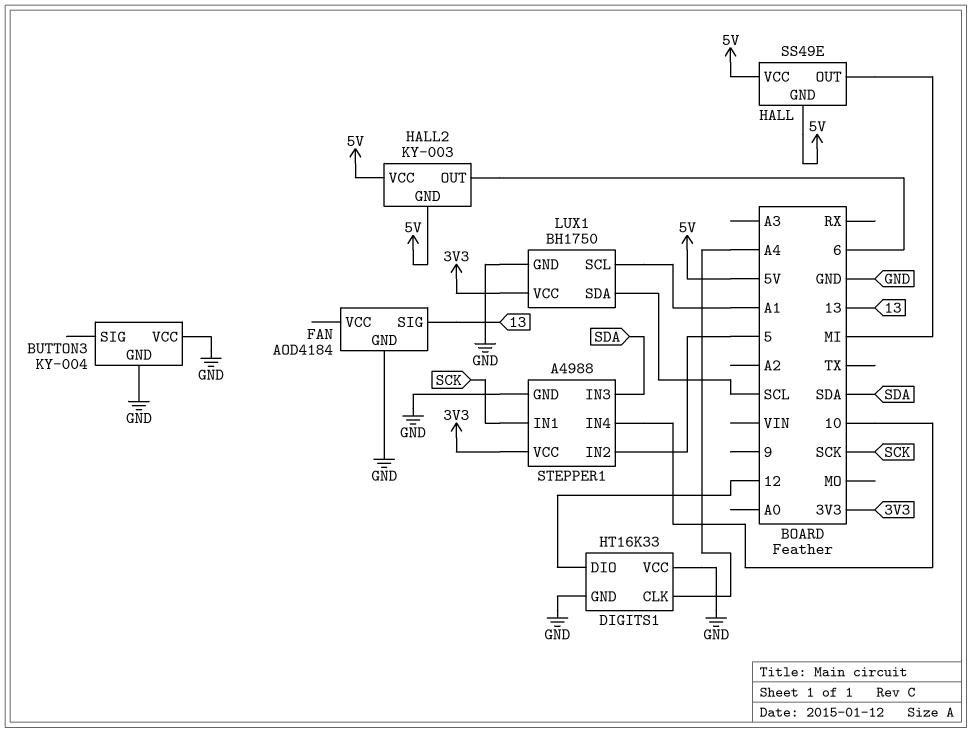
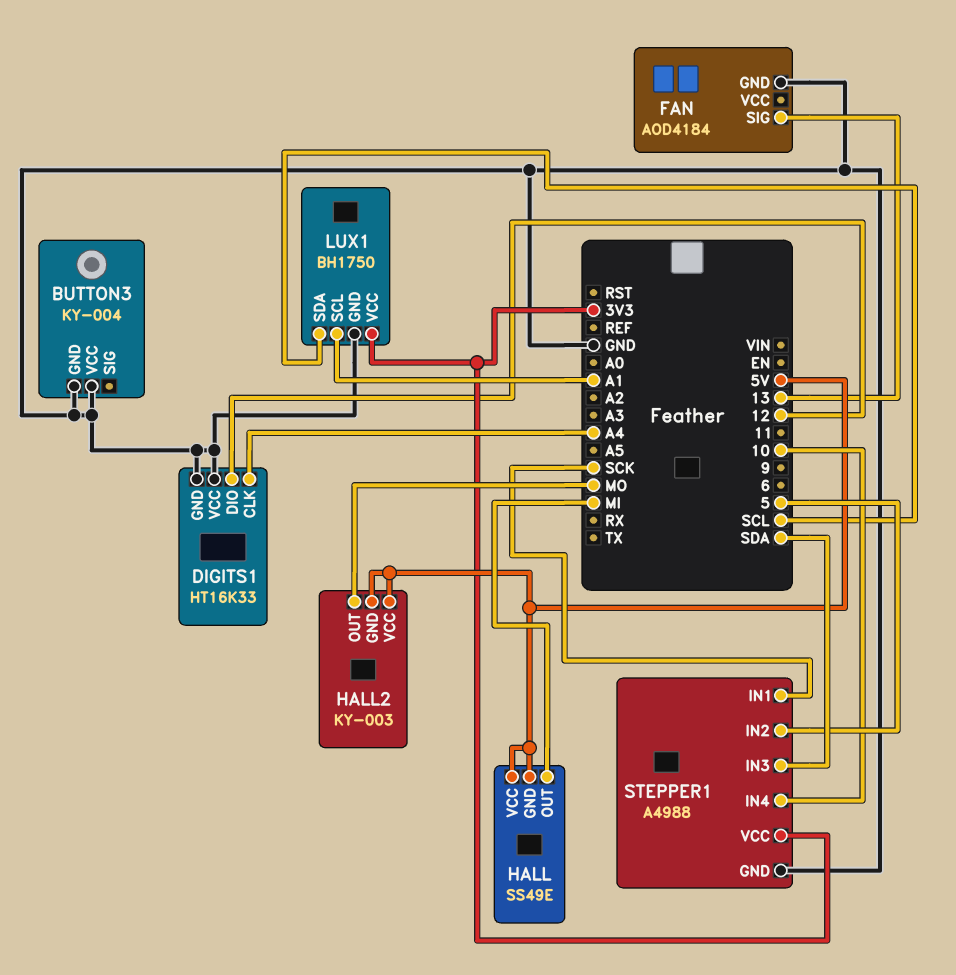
HALL2 pin OUT: 6 -> MO

